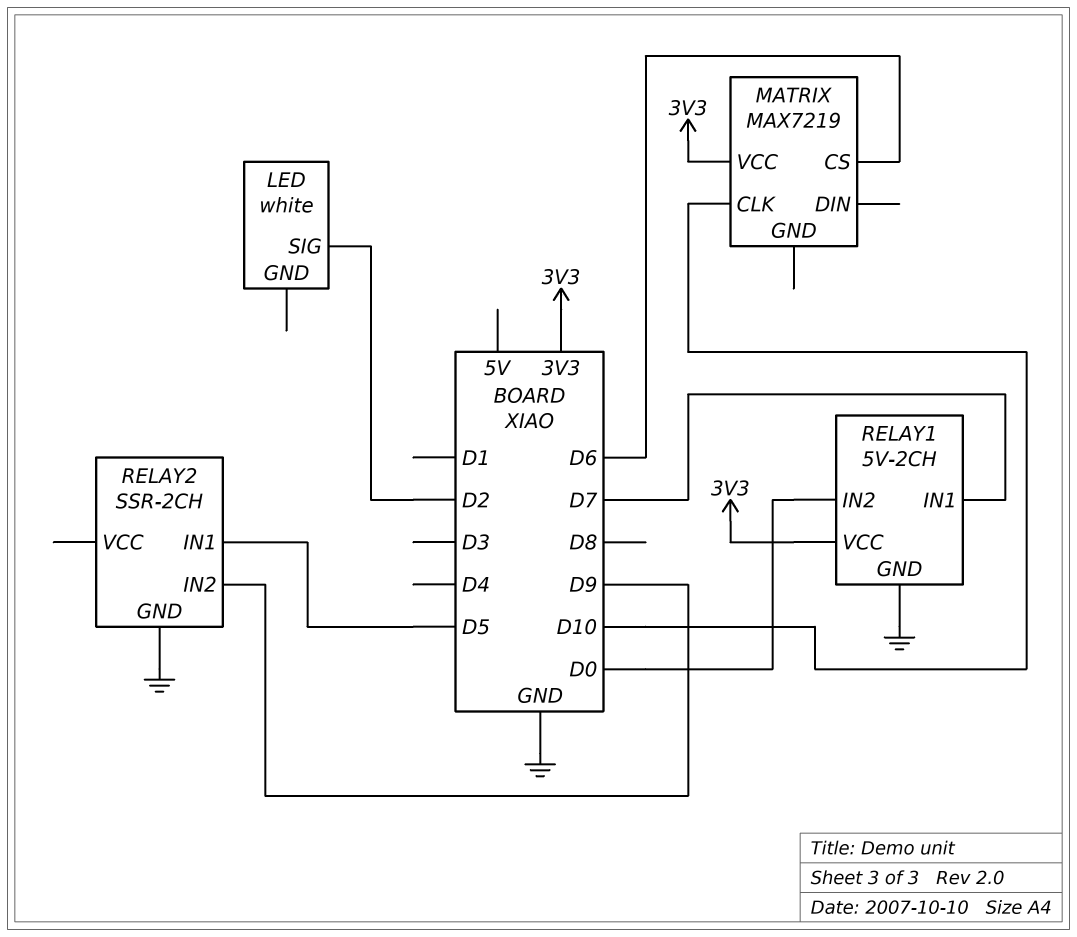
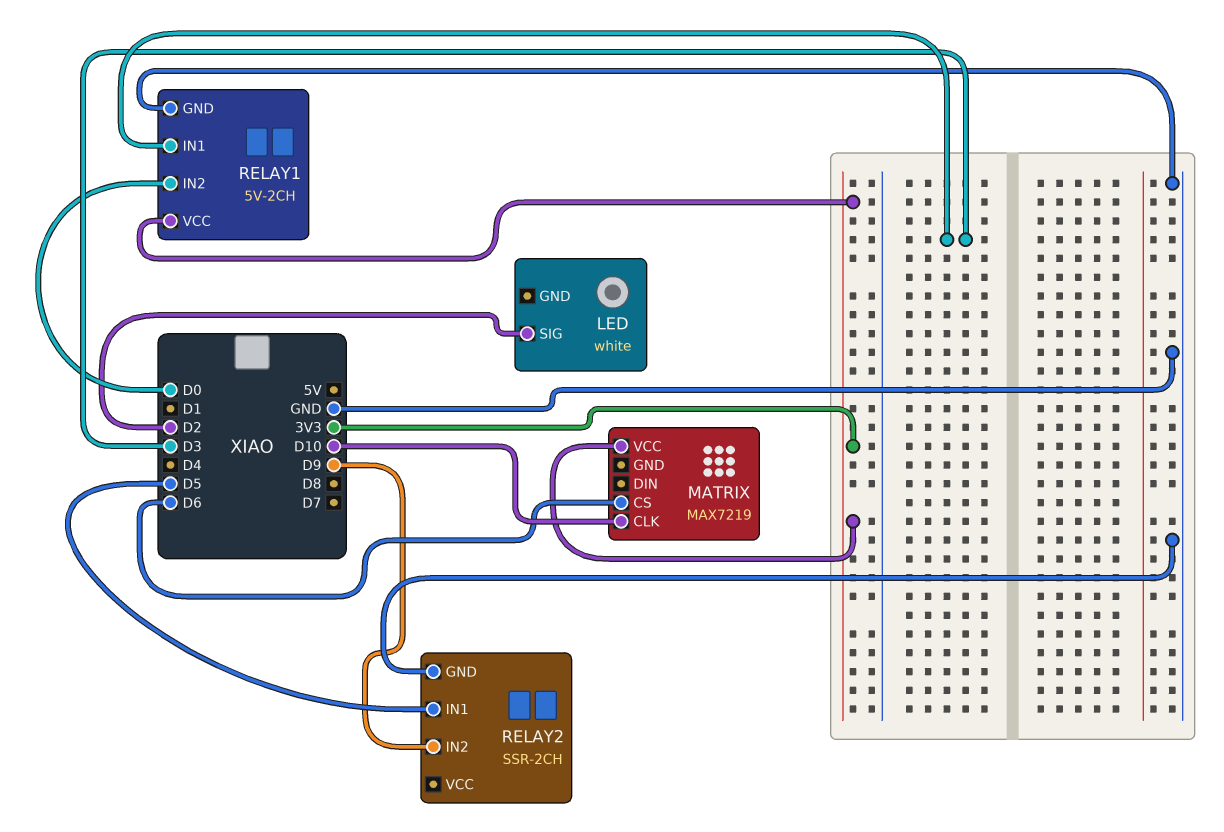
RELAY1 pin IN1: D7 -> D3

